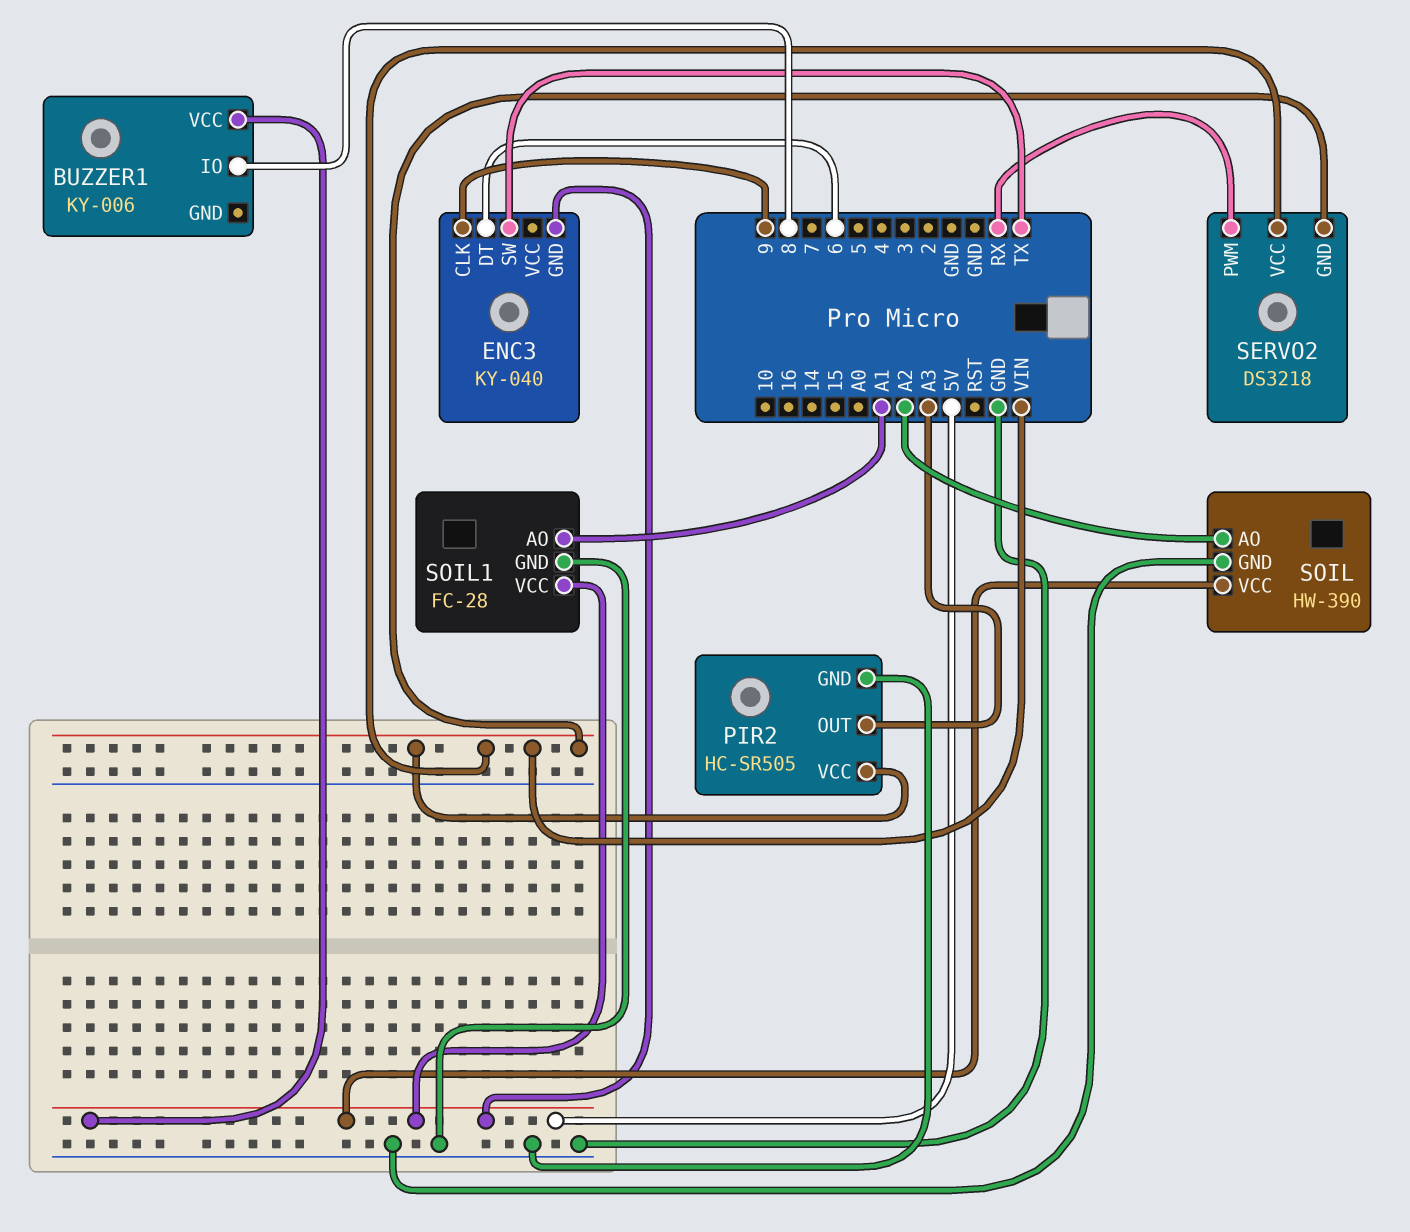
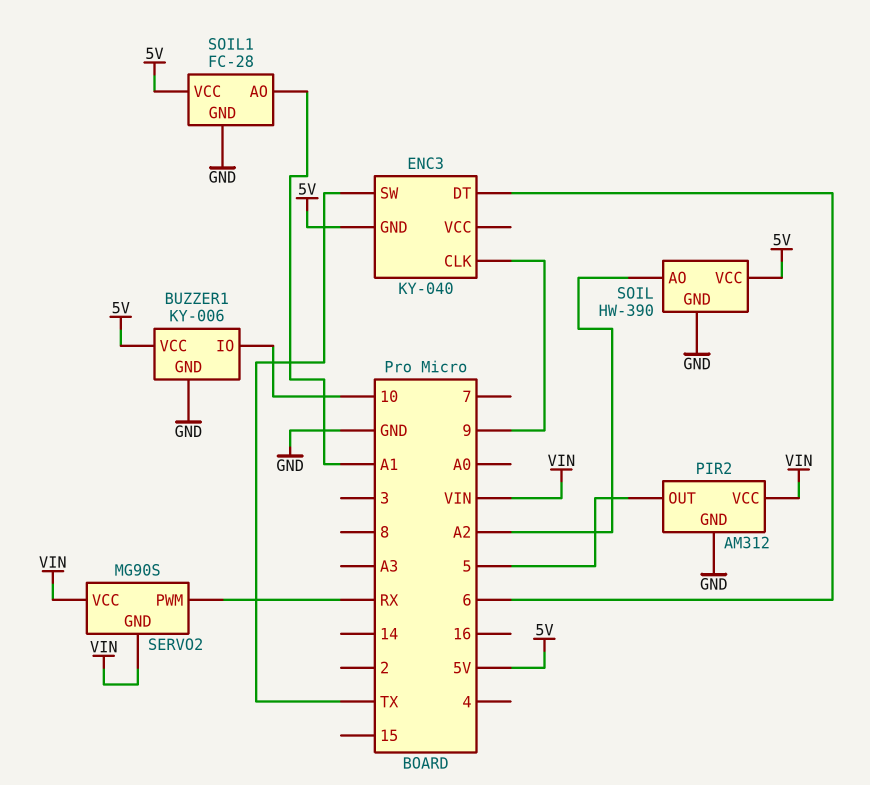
BUZZER1 pin GND: none -> GND
BUZZER1 pin IO: 8 -> 10
PIR2: HC-SR505 -> AM312
PIR2 pin OUT: A3 -> 5
SERVO2: DS3218 -> MG90S

